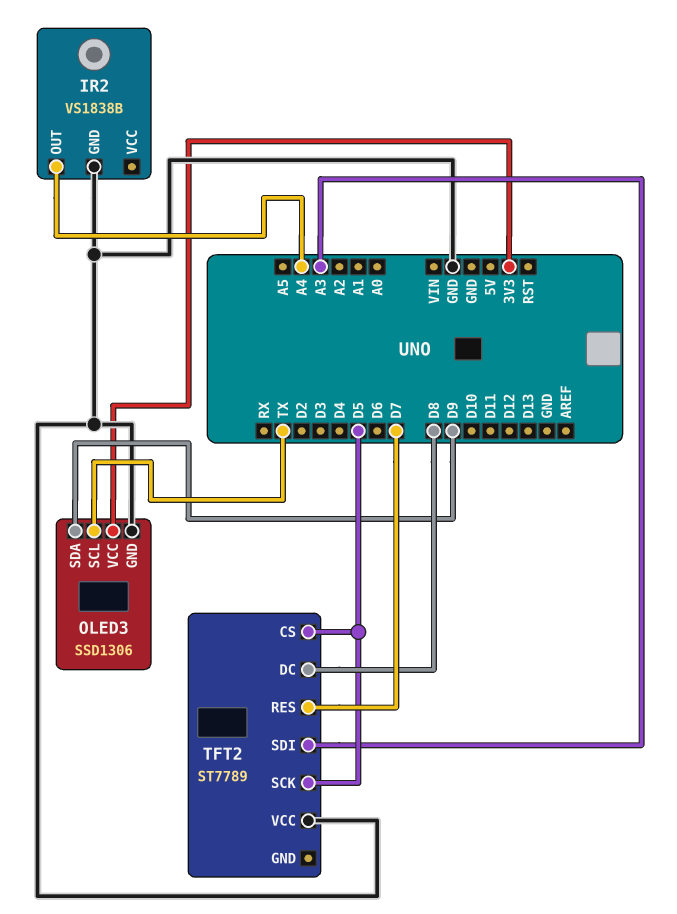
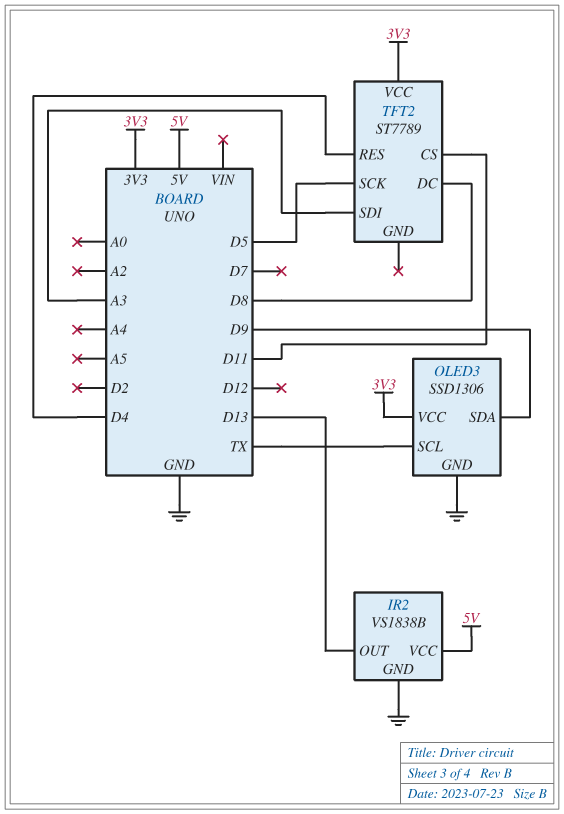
IR2 pin OUT: A4 -> D13
IR2 pin VCC: none -> 5V
TFT2 pin CS: D5 -> D11
TFT2 pin RES: D7 -> D4
TFT2 pin VCC: GND -> 3V3

